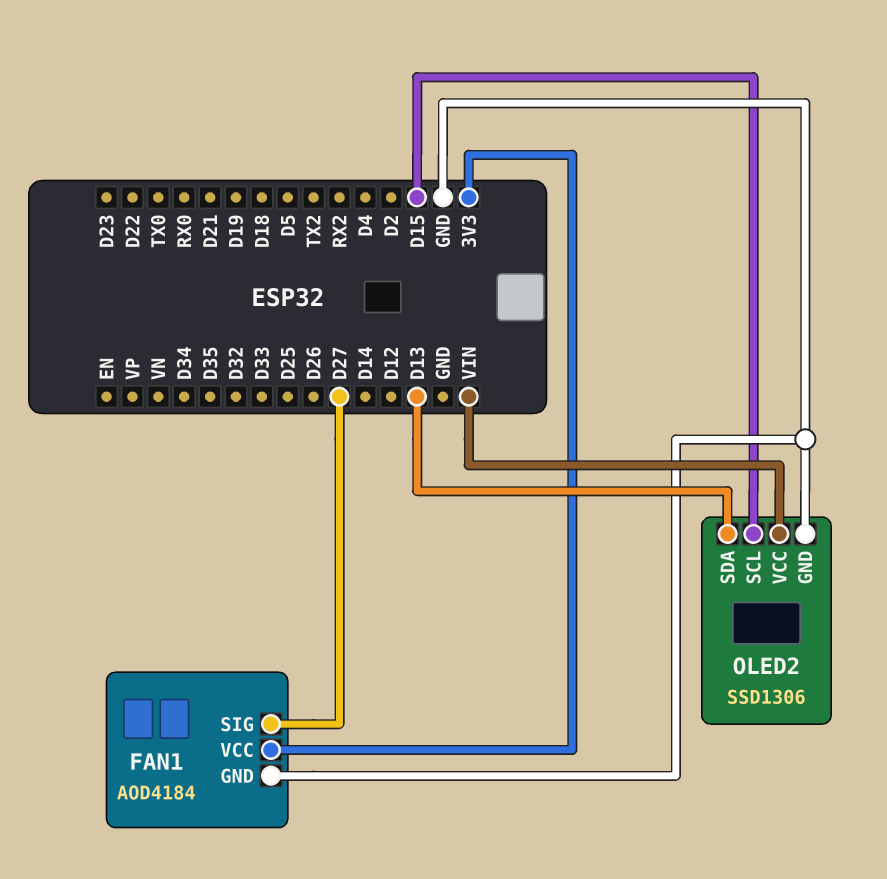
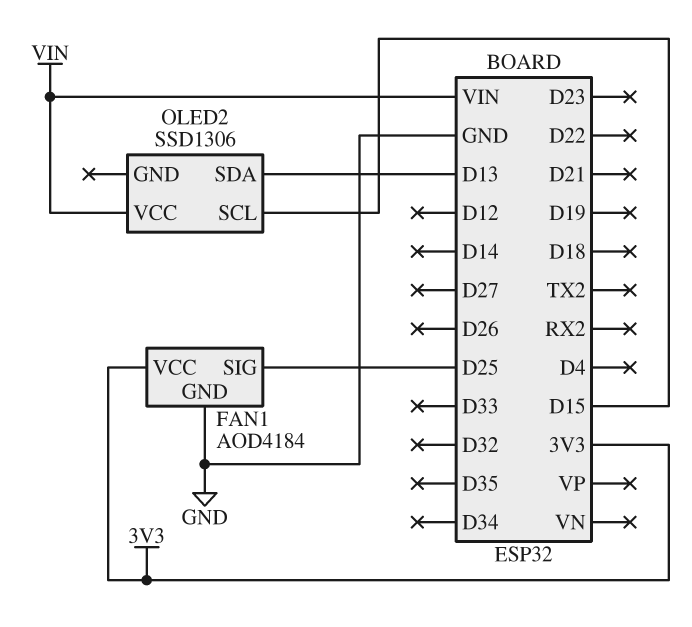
FAN1 pin SIG: D27 -> D25
OLED2 pin GND: GND -> none

